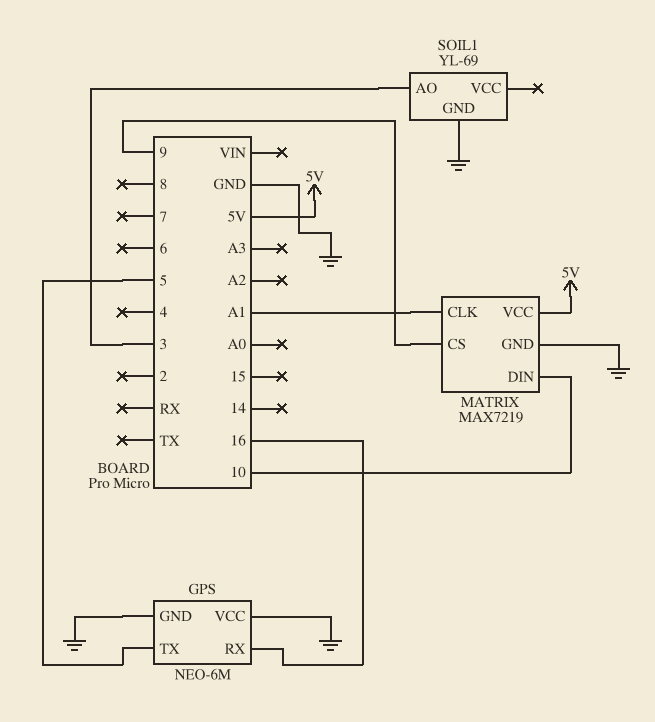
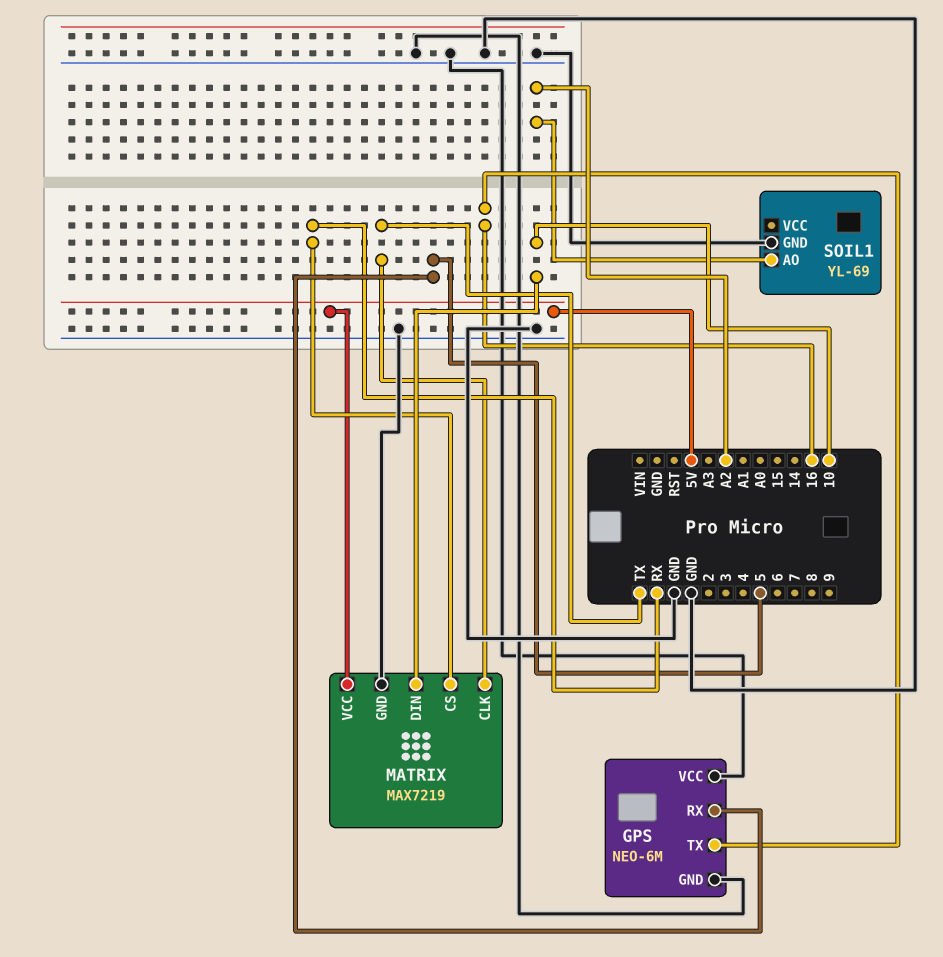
GPS pin RX: 16 -> 5
GPS pin TX: 5 -> 16
MATRIX pin CLK: A1 -> TX
MATRIX pin CS: 9 -> RX
SOIL1 pin AO: 3 -> A2

